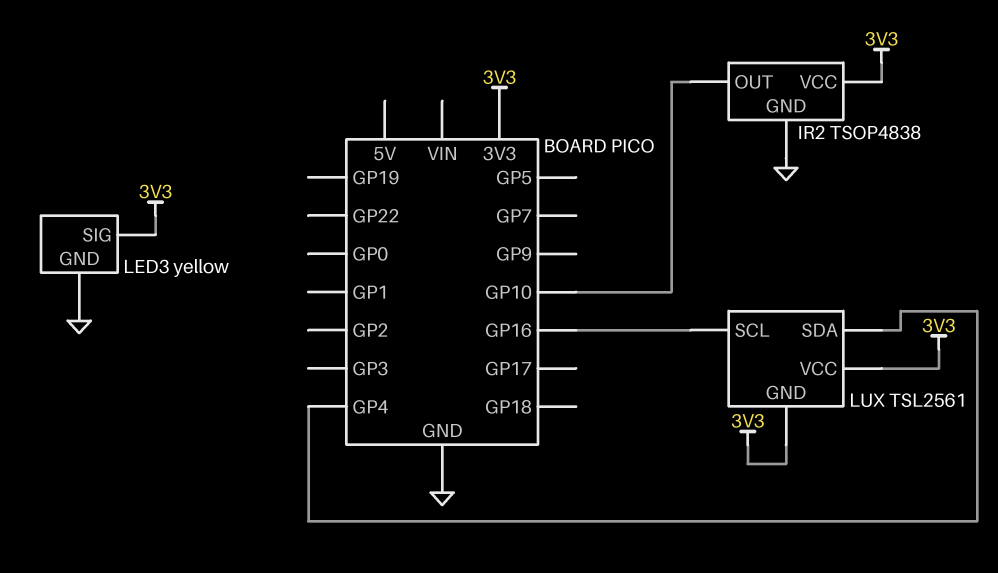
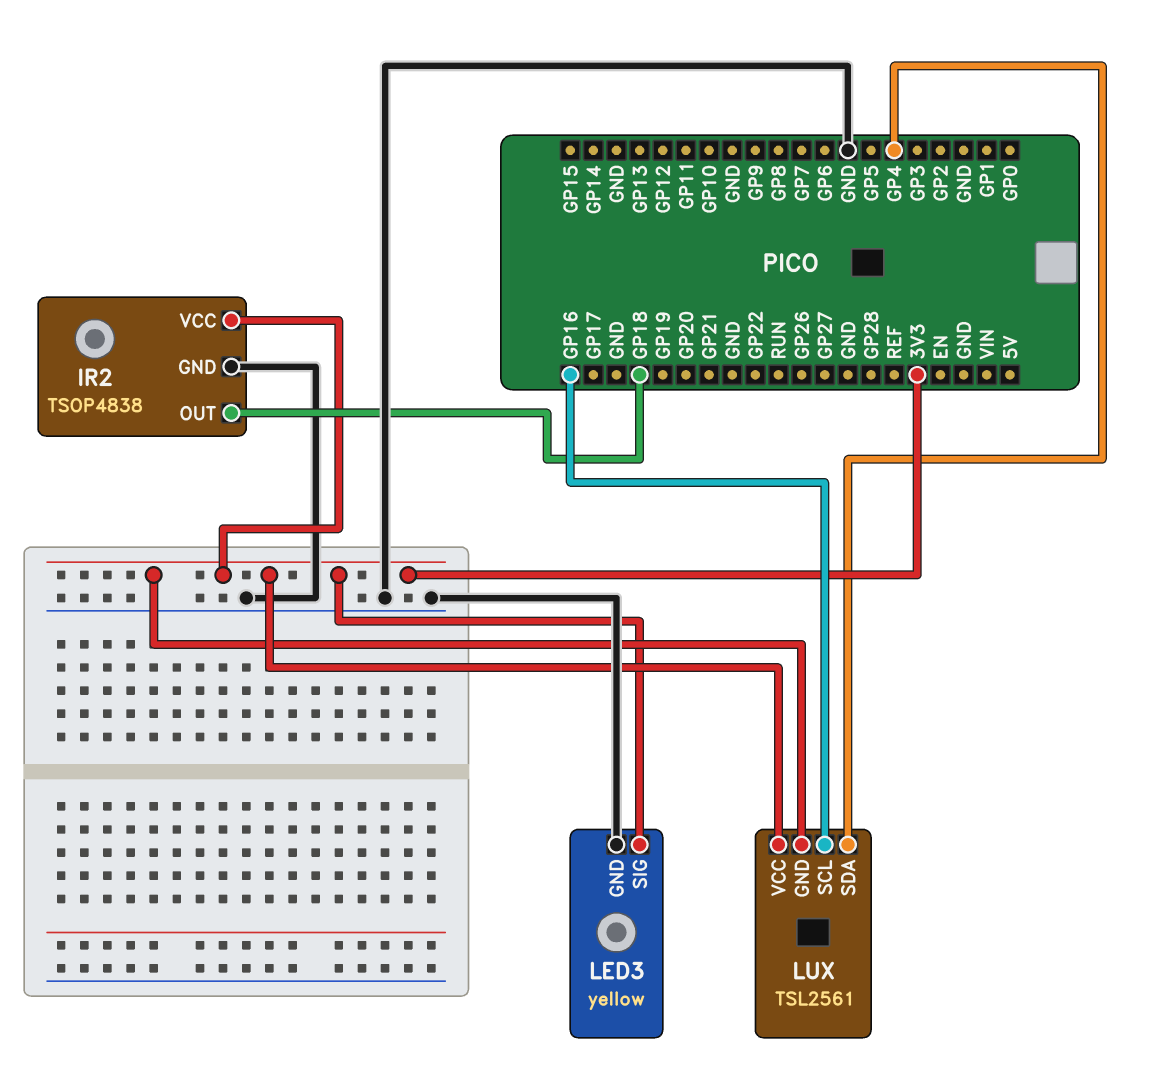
IR2 pin OUT: GP10 -> GP18

